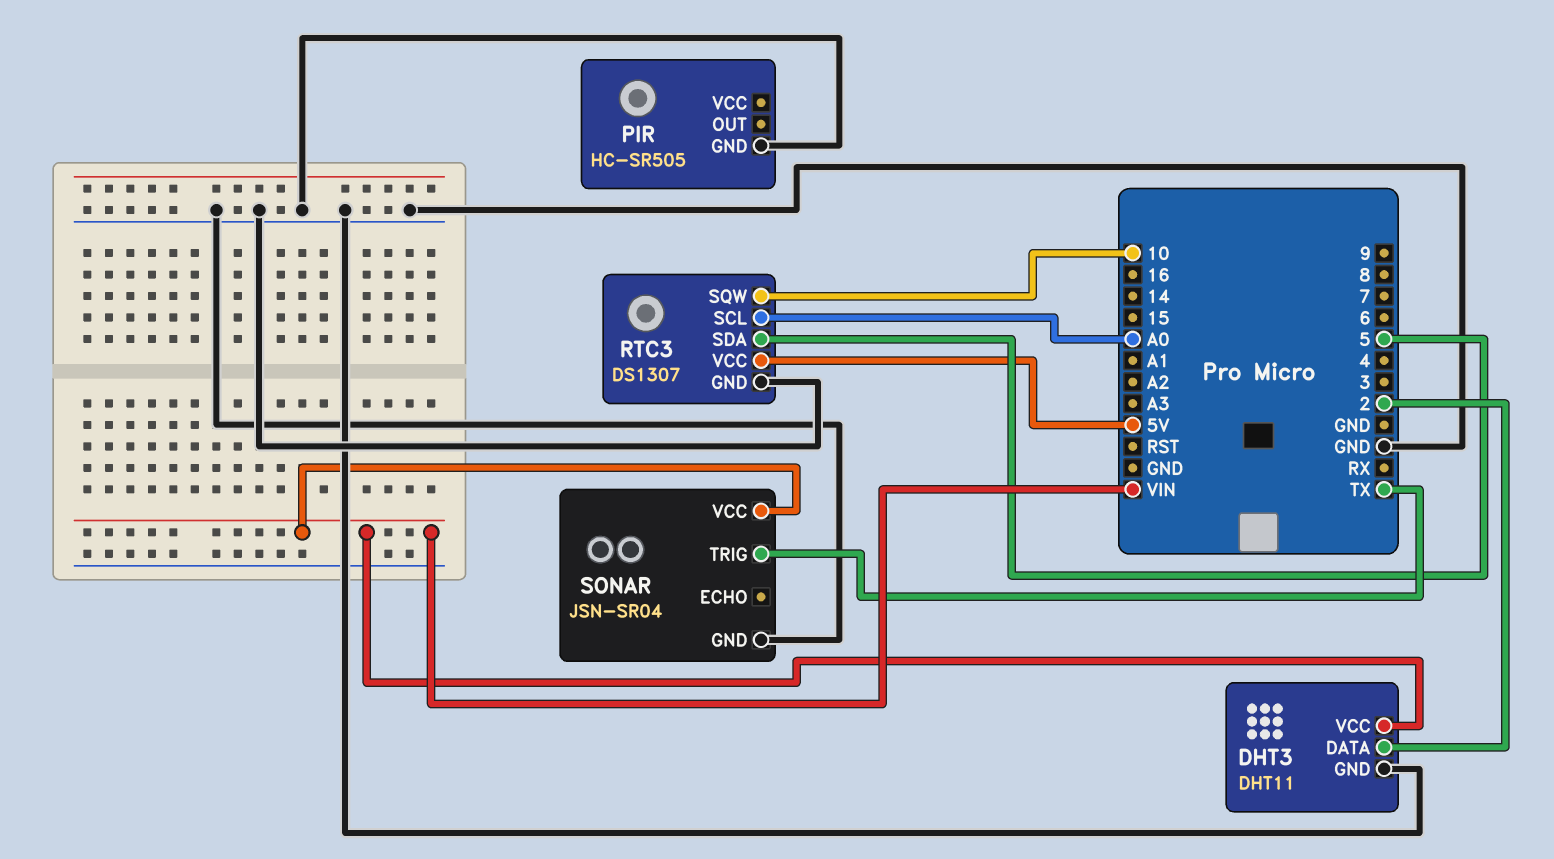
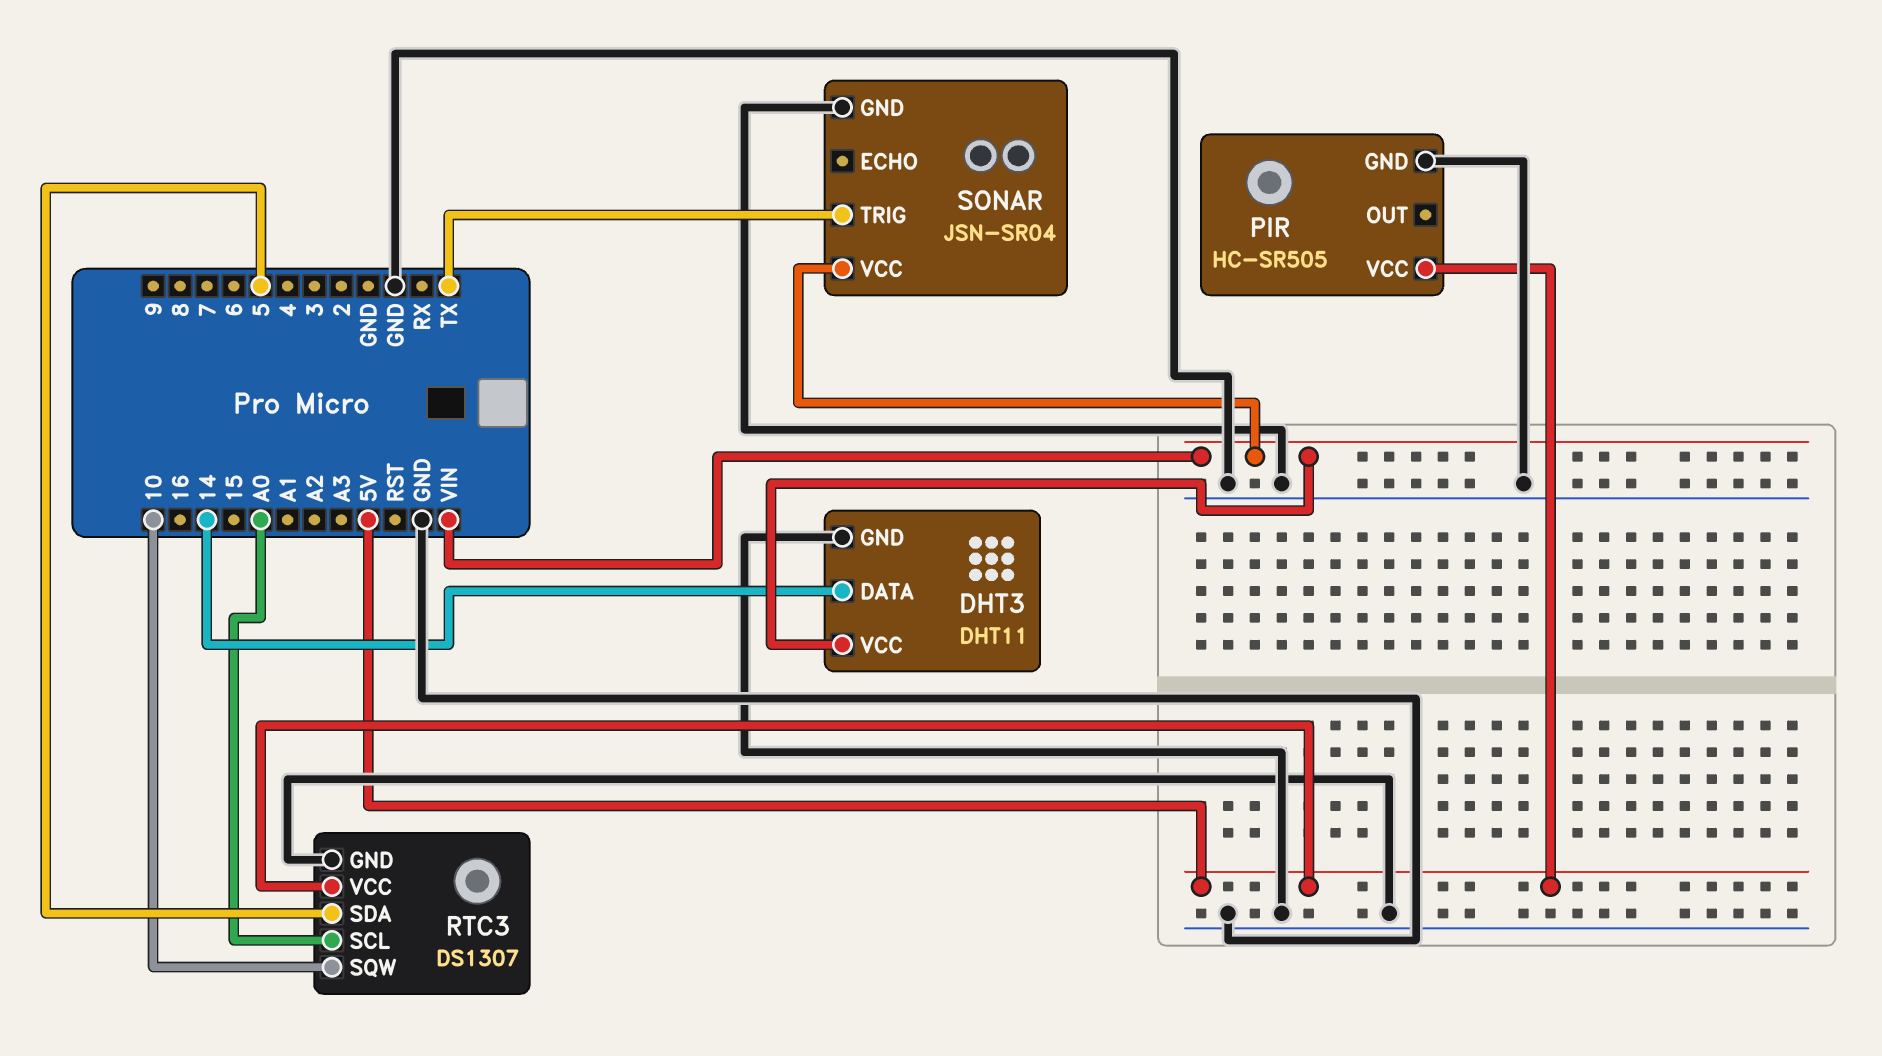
DHT3 pin DATA: 2 -> 14
PIR pin VCC: none -> 5V

